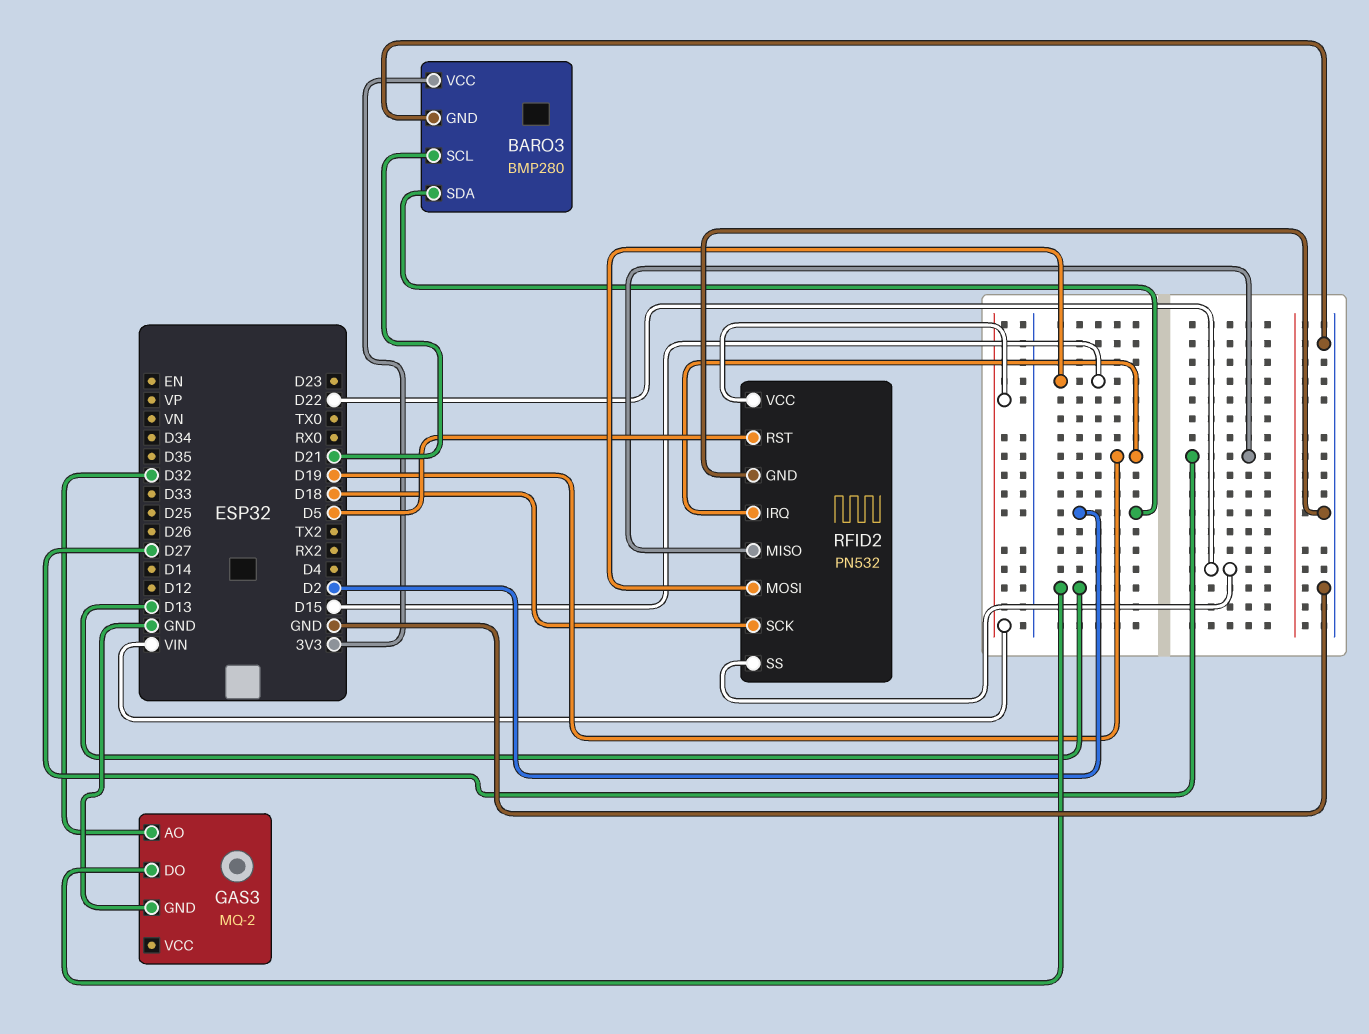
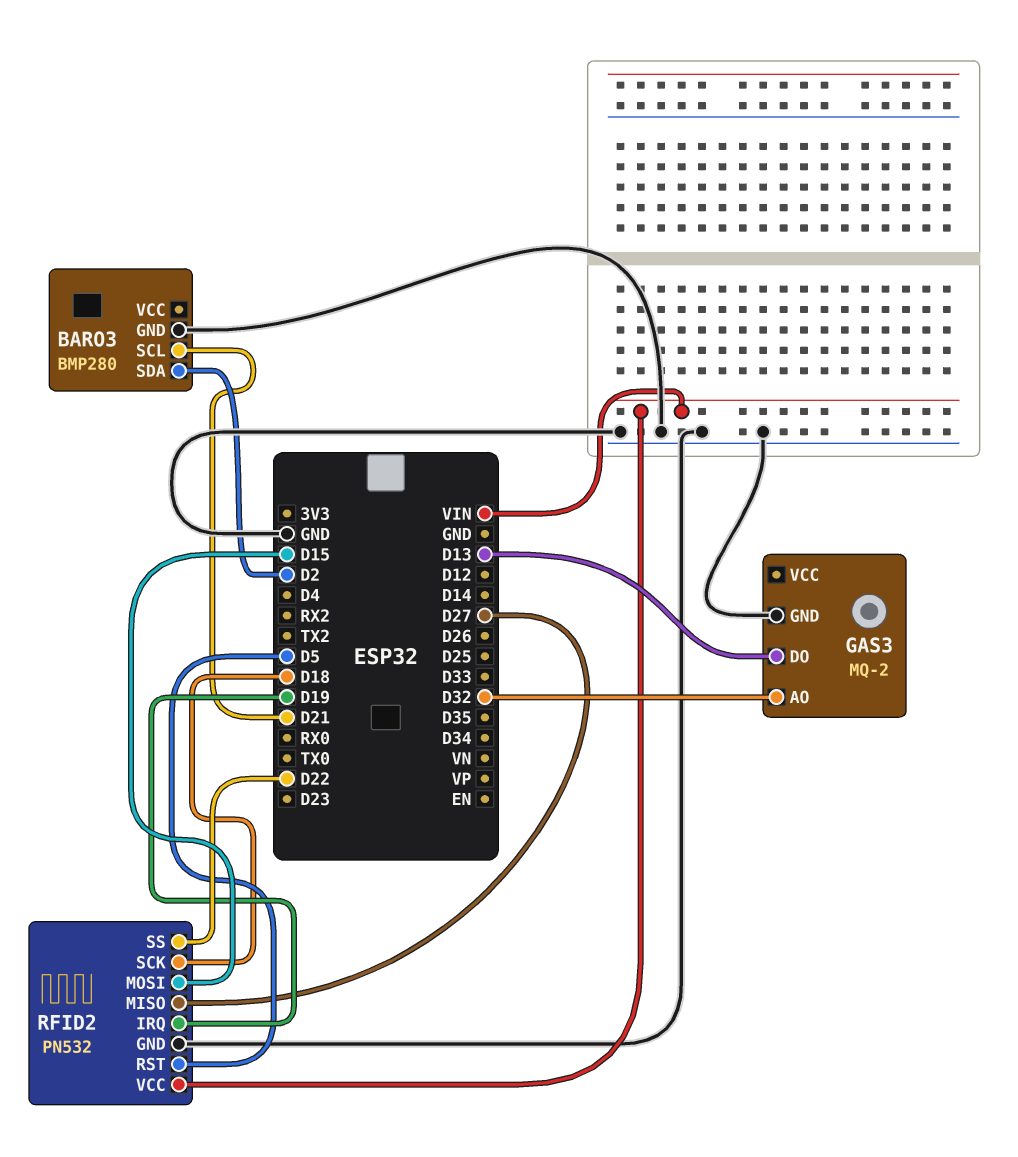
BARO3 pin VCC: 3V3 -> none

